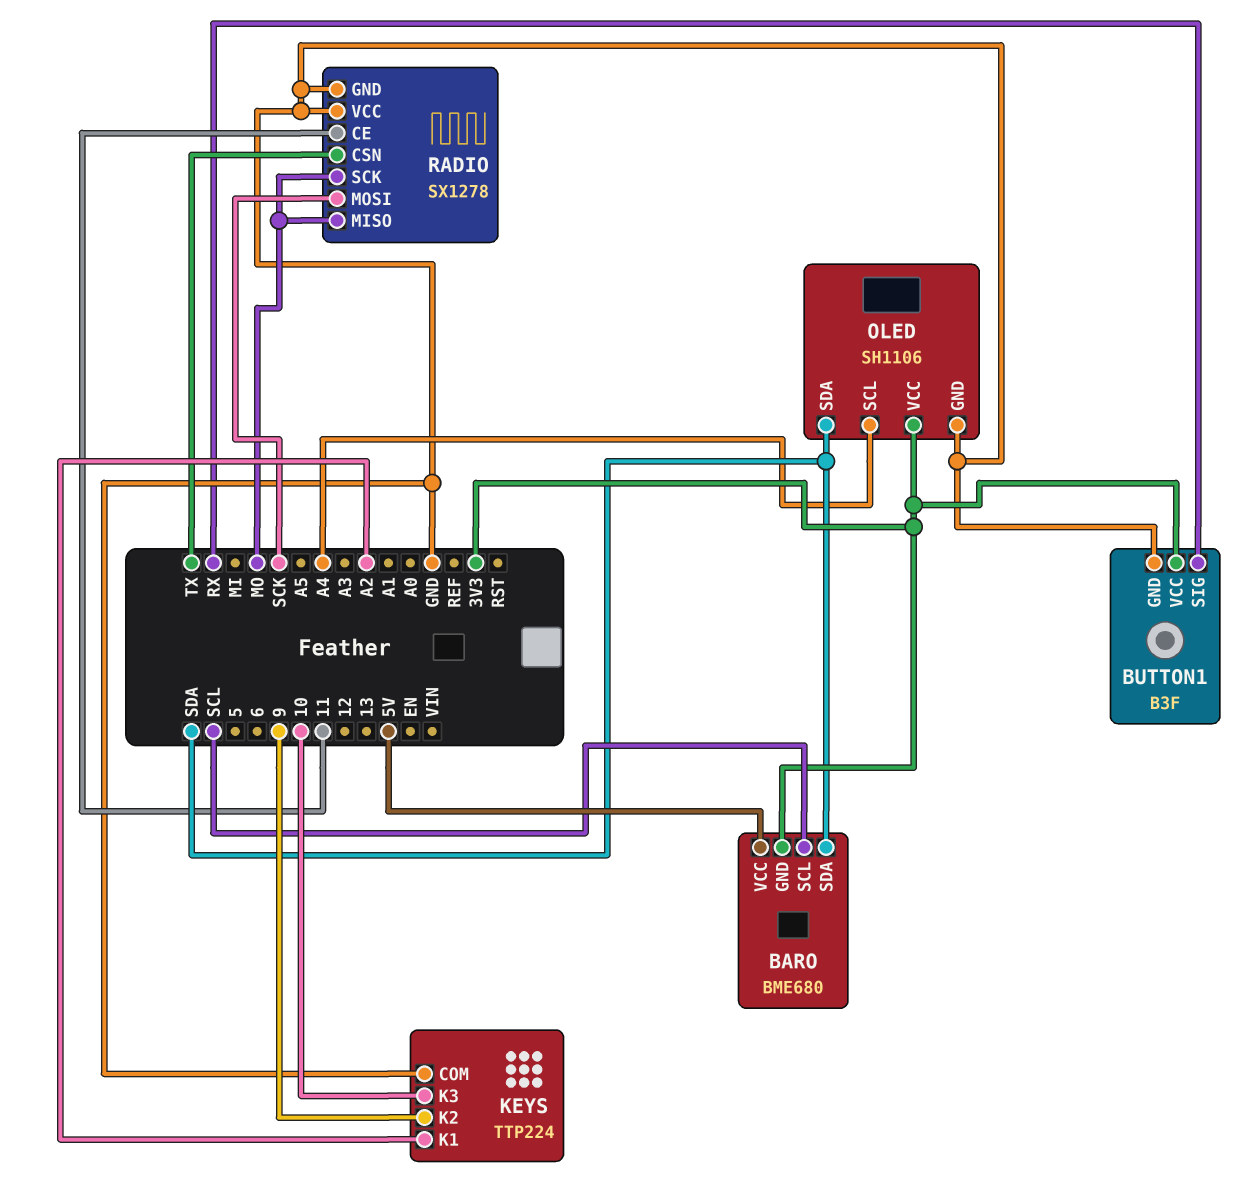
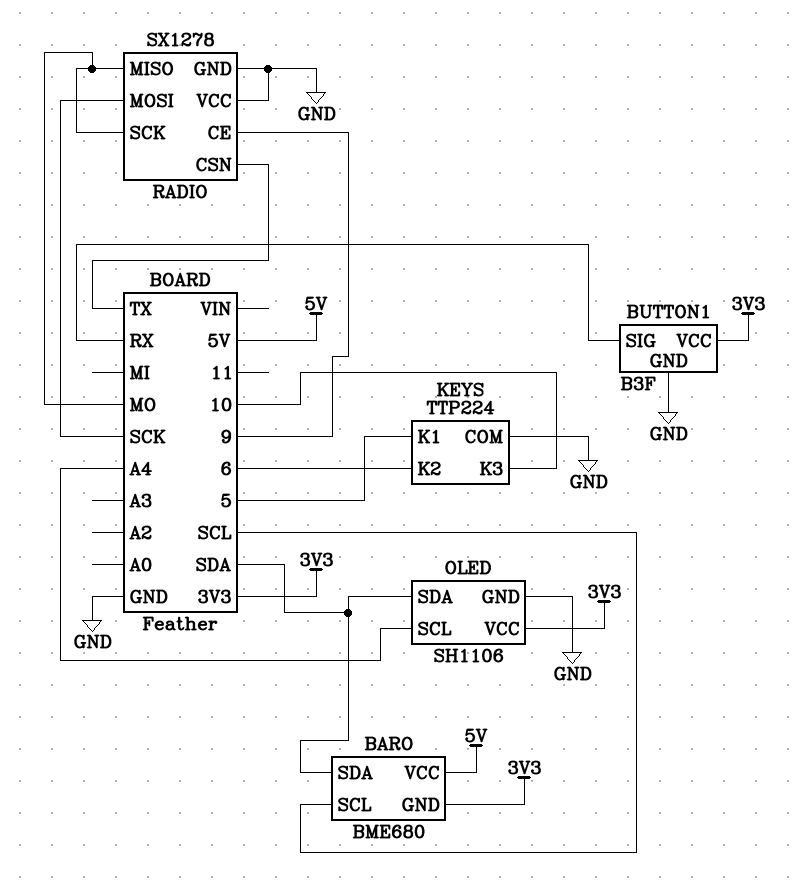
KEYS pin K1: A2 -> 5
KEYS pin K2: 9 -> 6
RADIO pin CE: 11 -> 9

